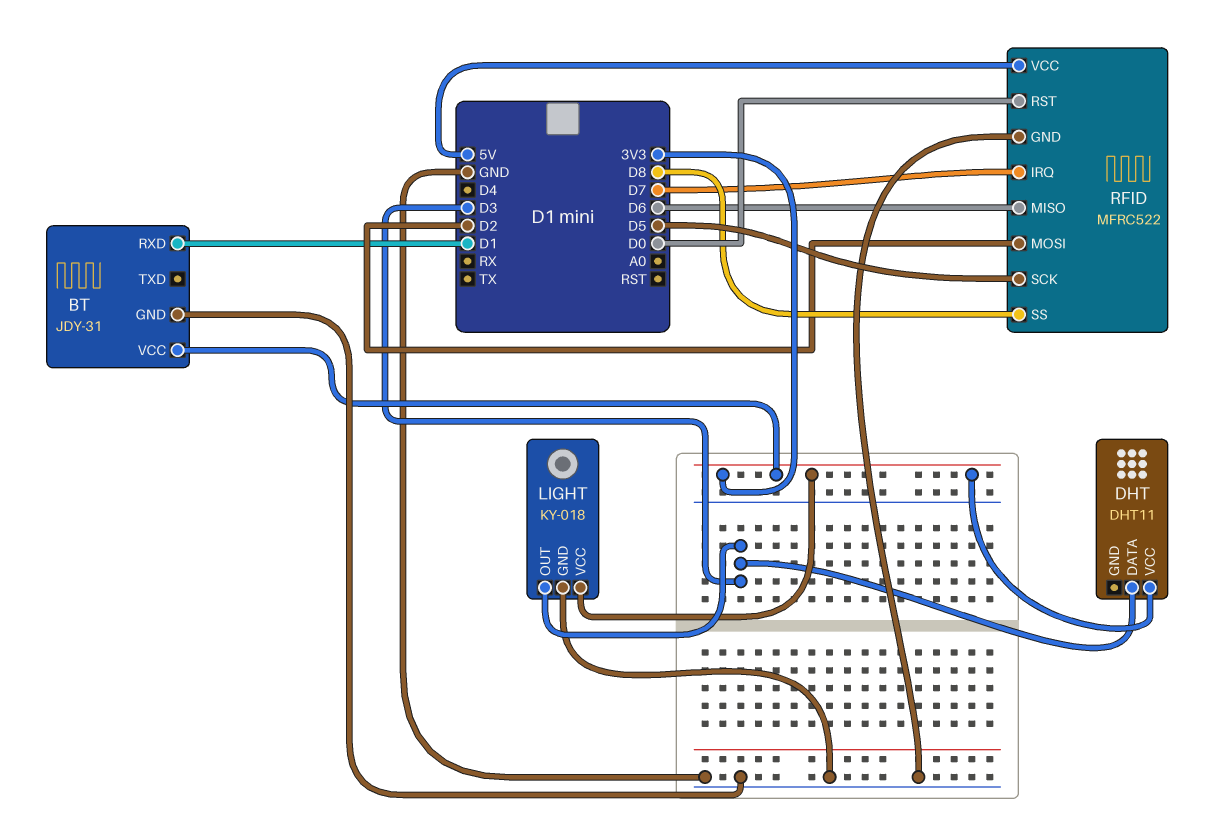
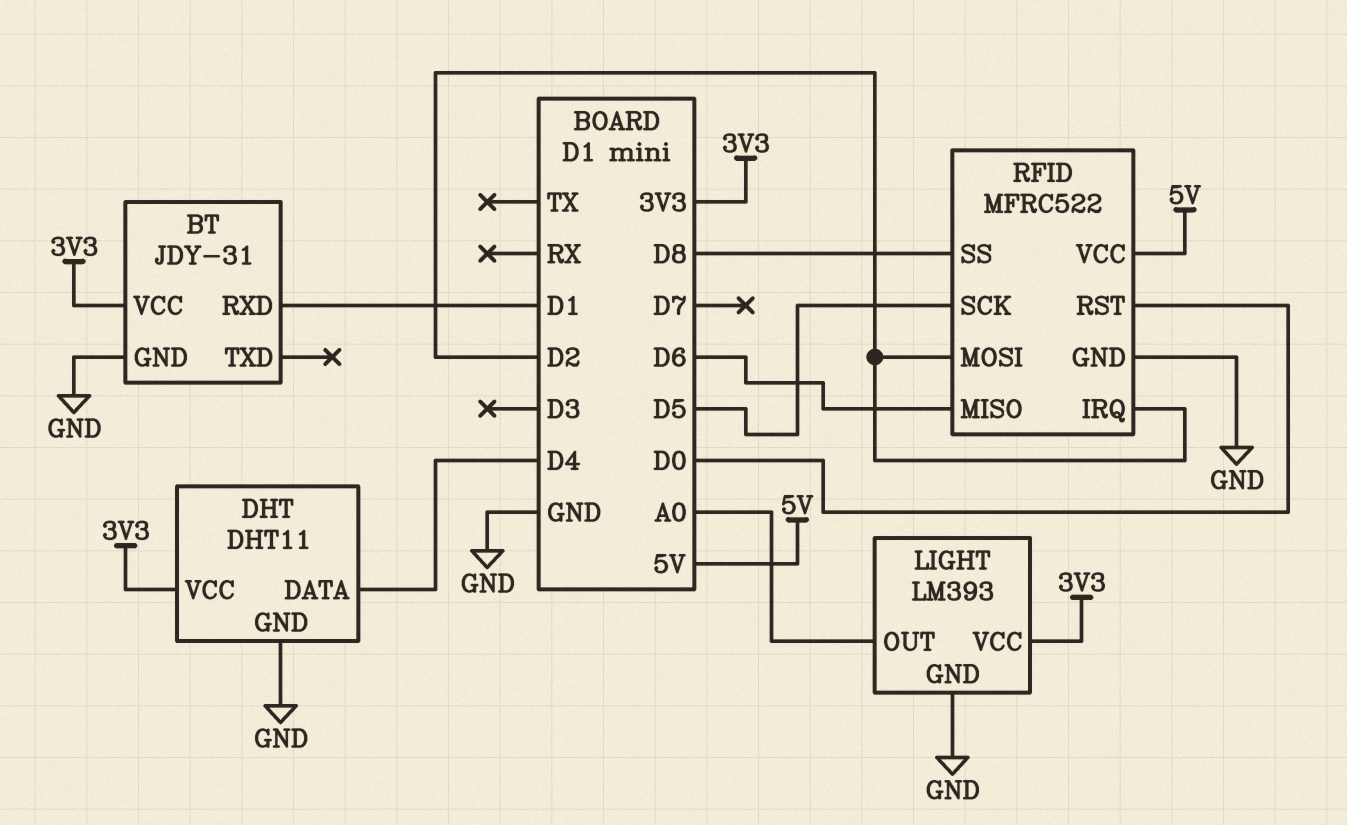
DHT pin DATA: D3 -> D4
DHT pin GND: none -> GND
LIGHT: KY-018 -> LM393
LIGHT pin OUT: D3 -> A0
RFID pin IRQ: D7 -> D2

